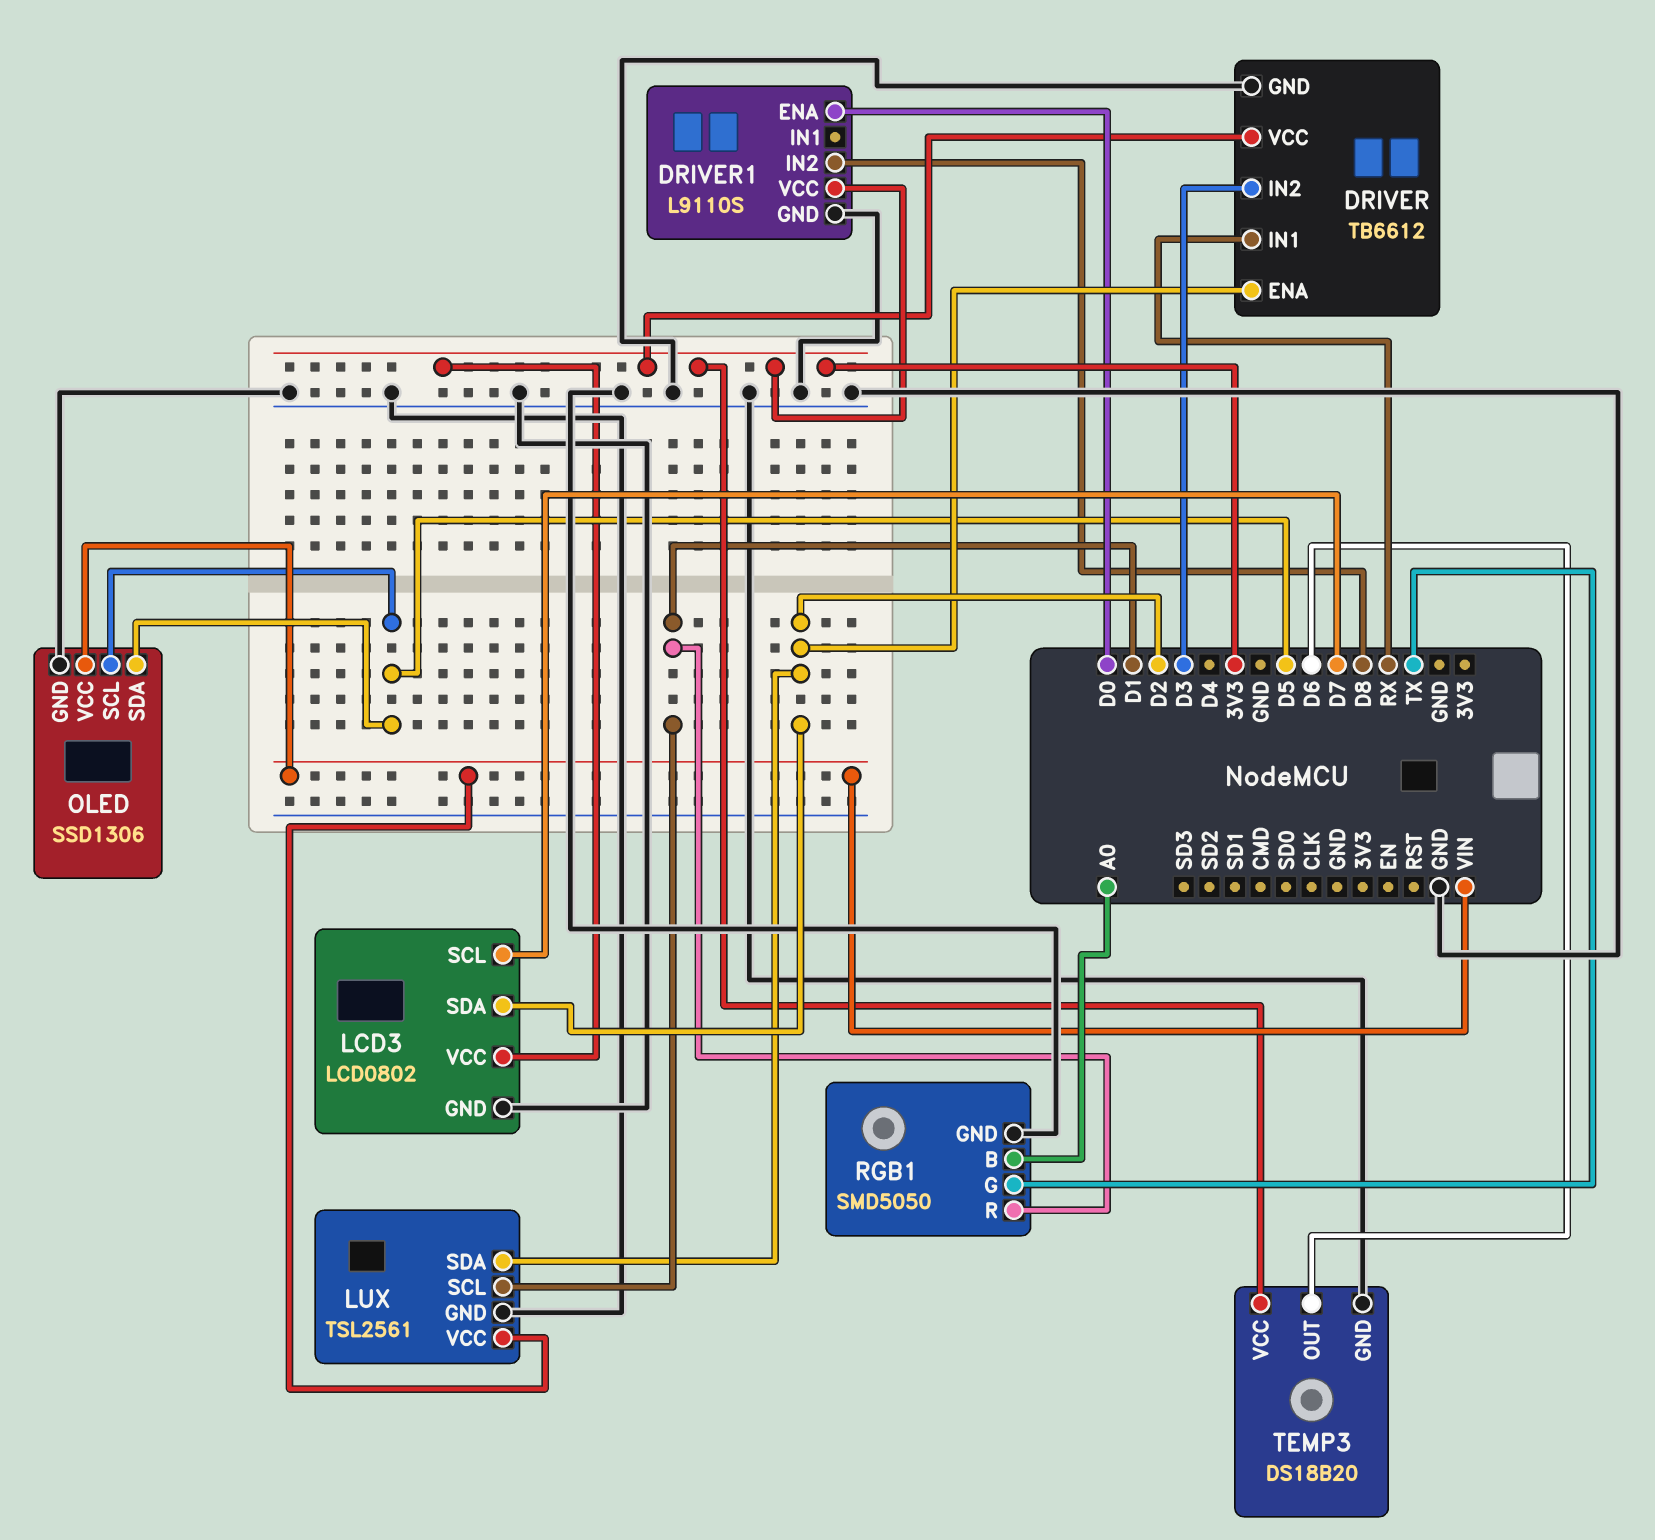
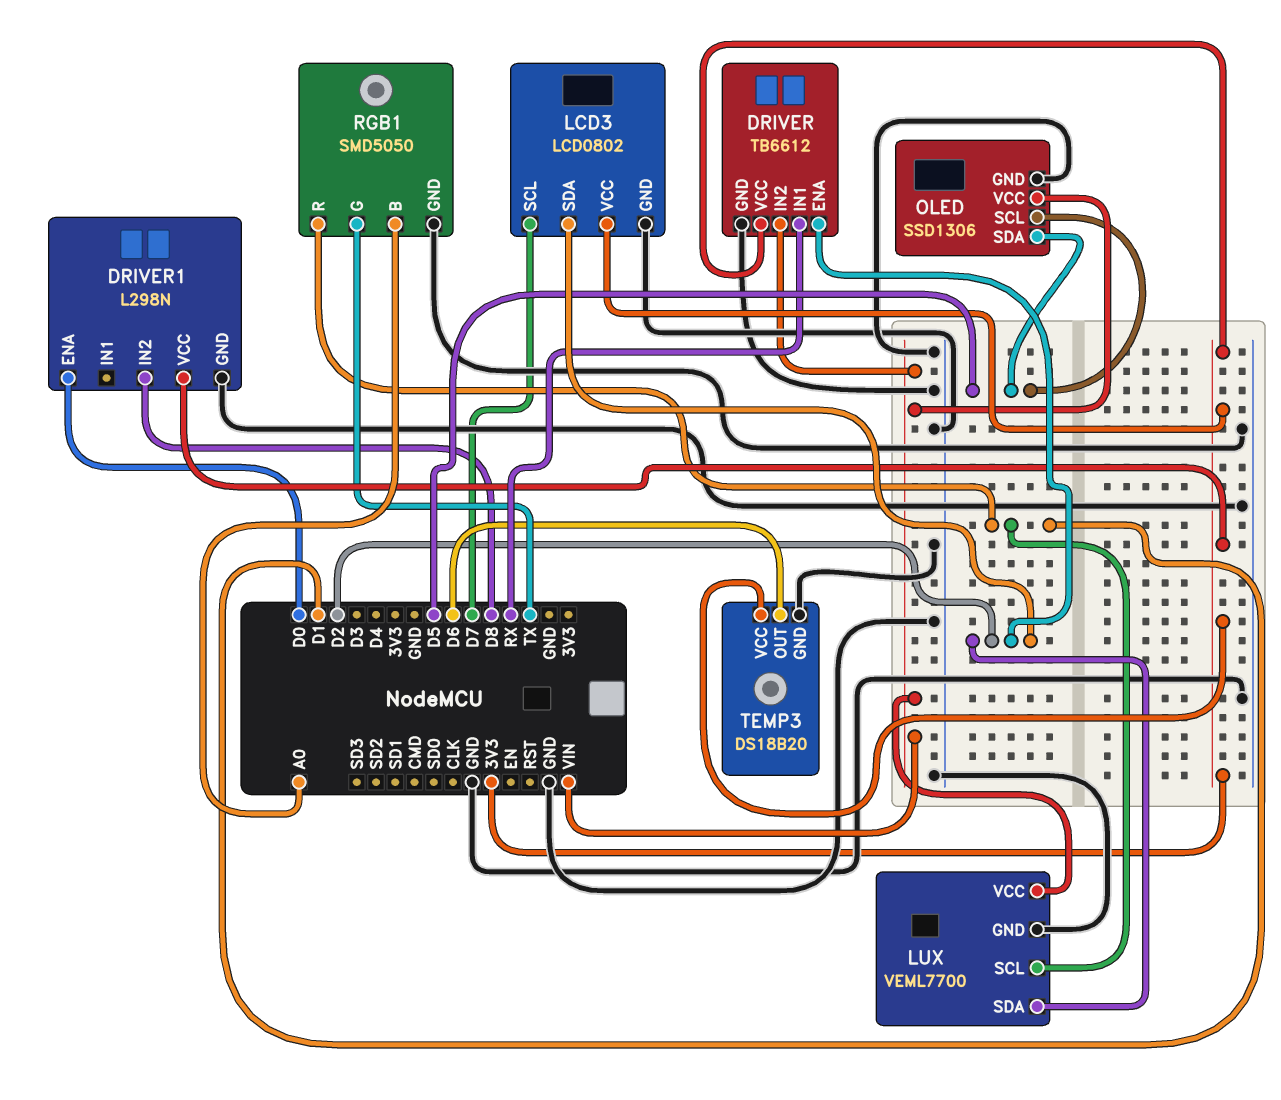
DRIVER pin IN2: D3 -> VIN
DRIVER1: L9110S -> L298N
LUX: TSL2561 -> VEML7700

